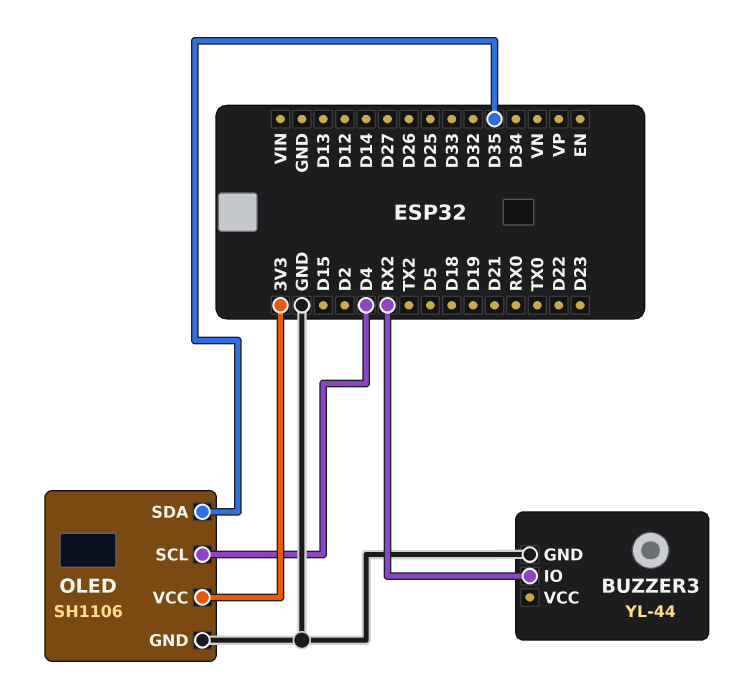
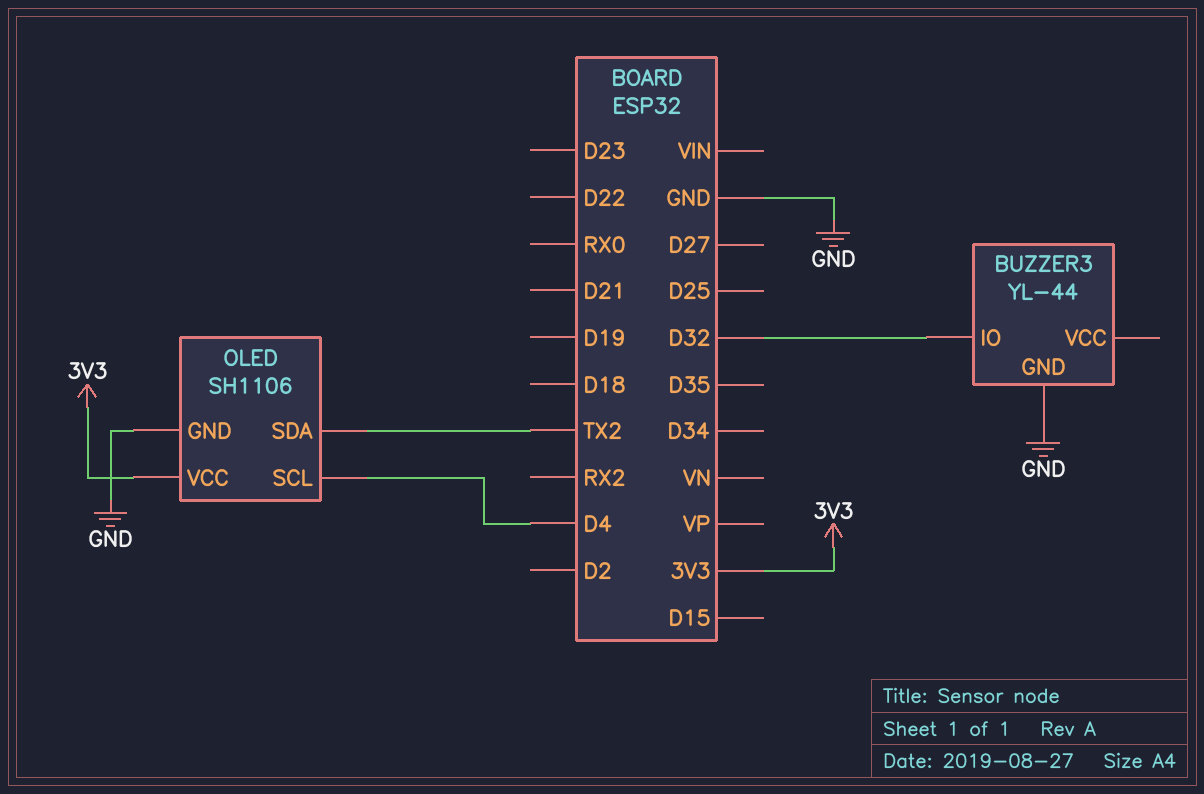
BUZZER3 pin IO: RX2 -> D32
OLED pin SDA: D35 -> TX2

